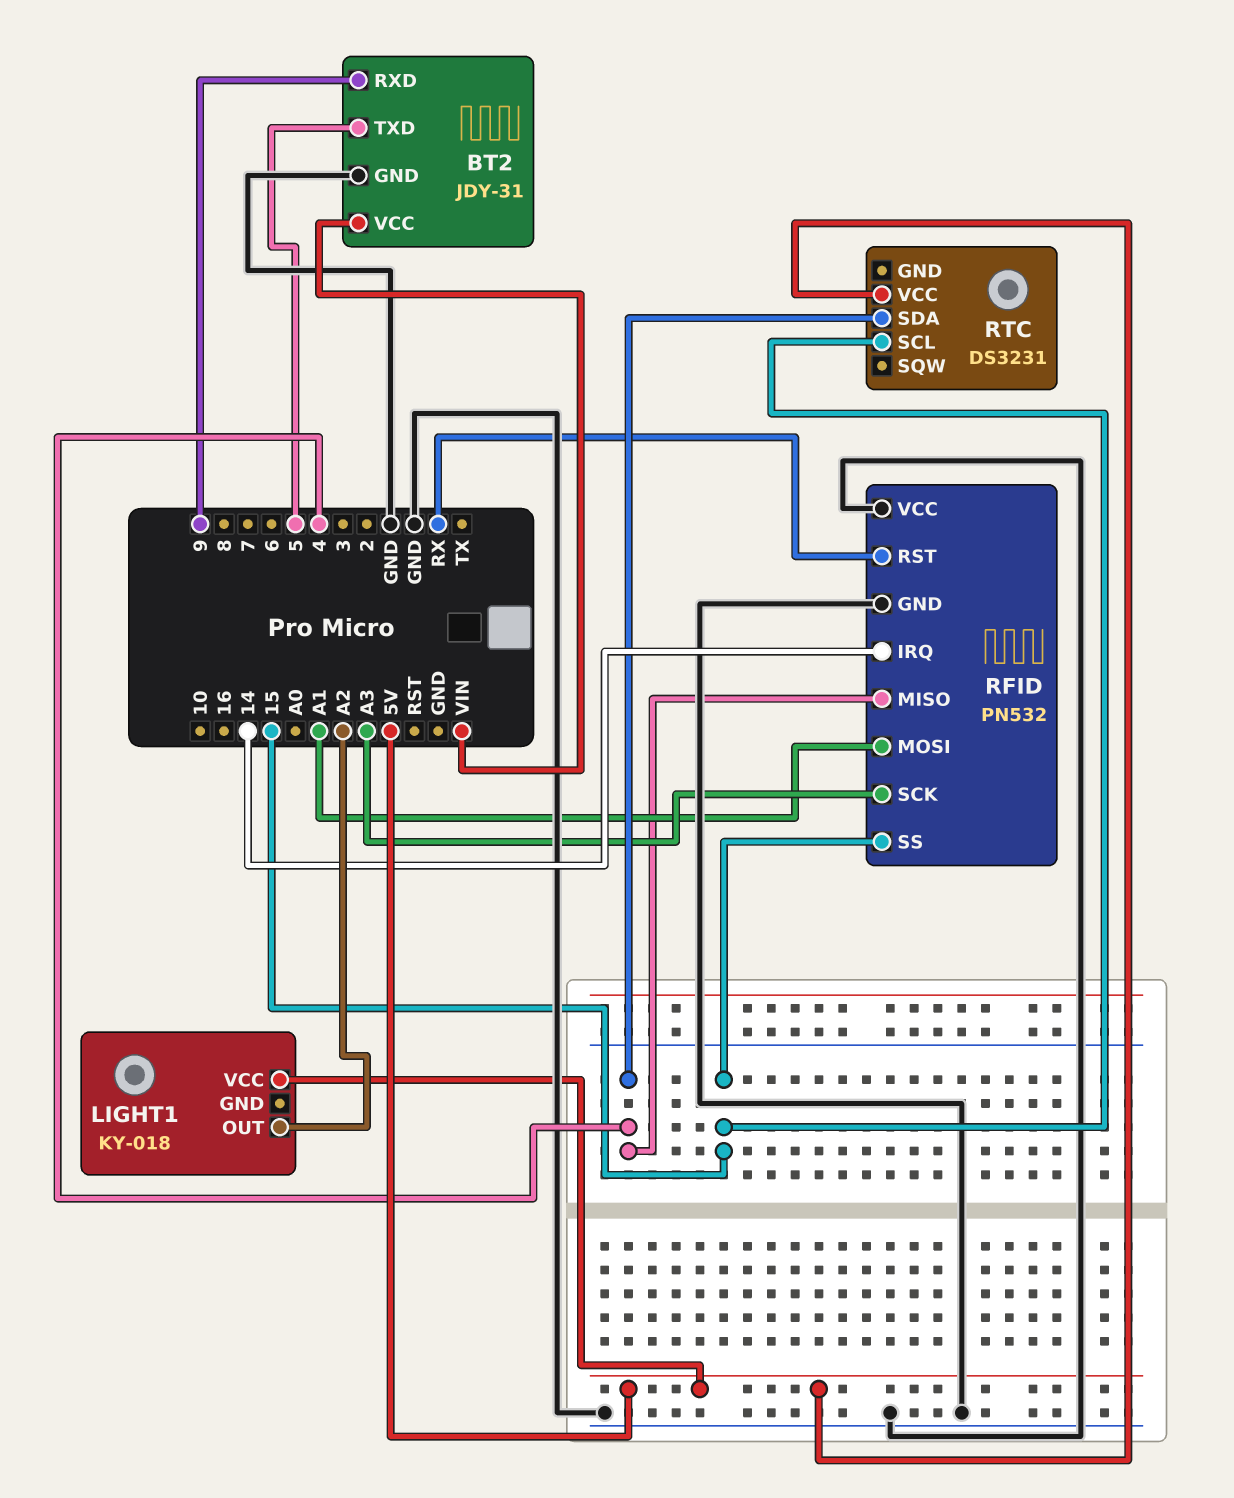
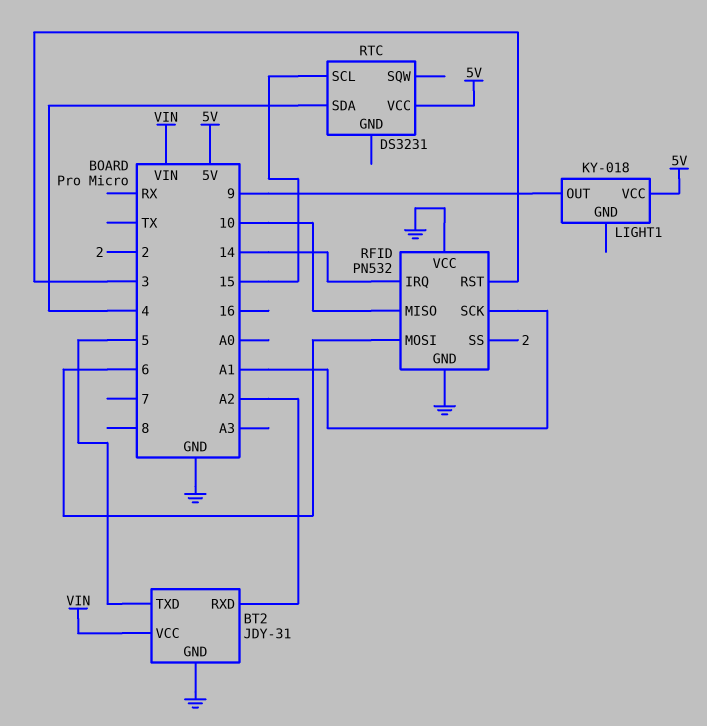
BT2 pin RXD: 9 -> A2
LIGHT1 pin OUT: A2 -> 9
RFID pin MISO: 4 -> 10
RFID pin MOSI: A1 -> 6
RFID pin RST: RX -> 3
RFID pin SCK: A3 -> A1
RFID pin SS: 15 -> 2

